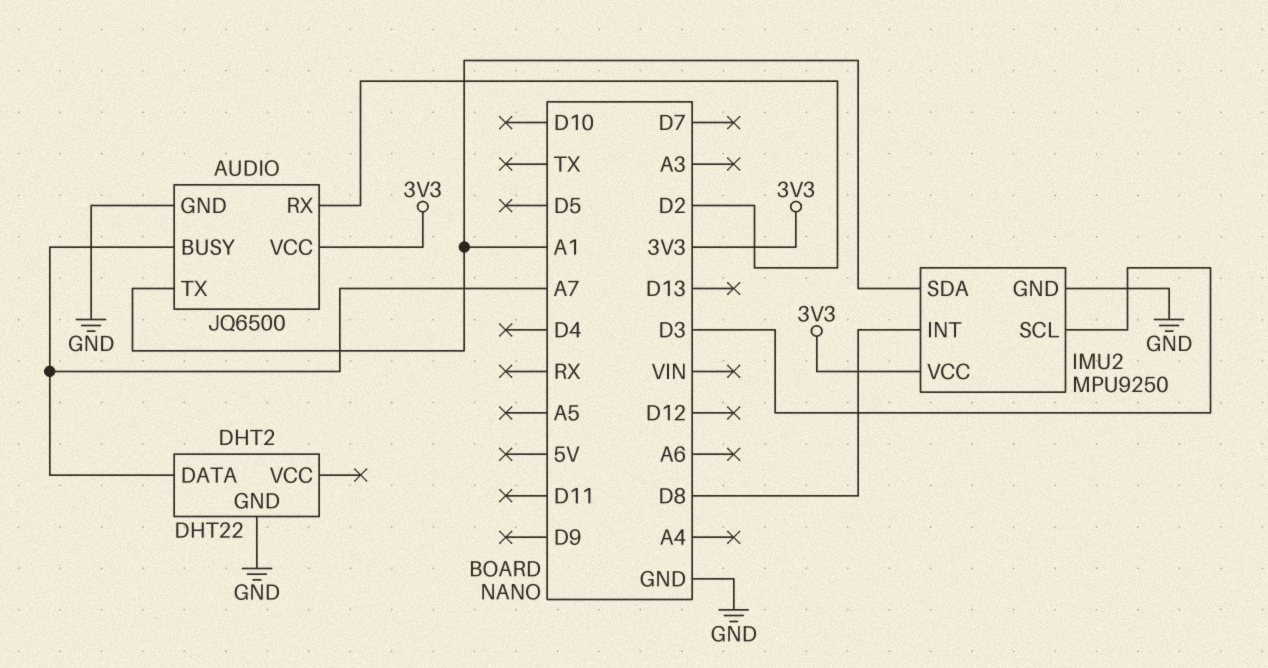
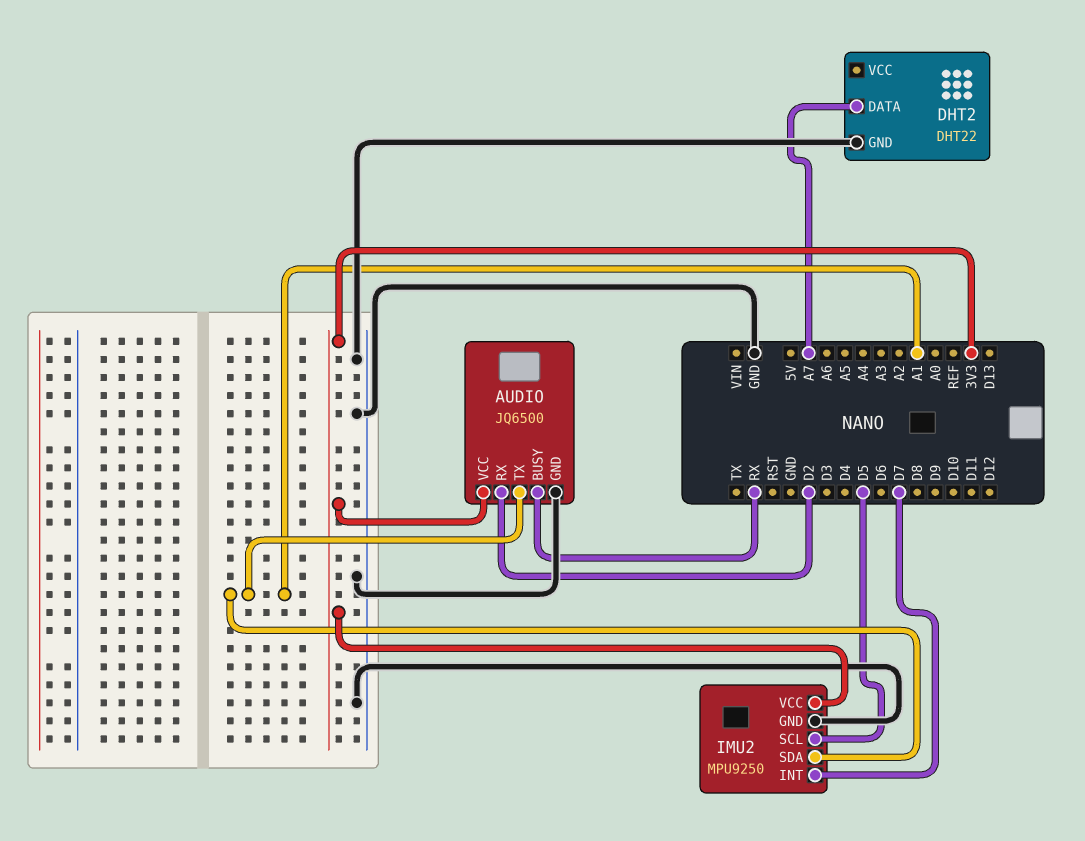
AUDIO pin BUSY: A7 -> RX
IMU2 pin INT: D8 -> D7
IMU2 pin SCL: D3 -> D5

